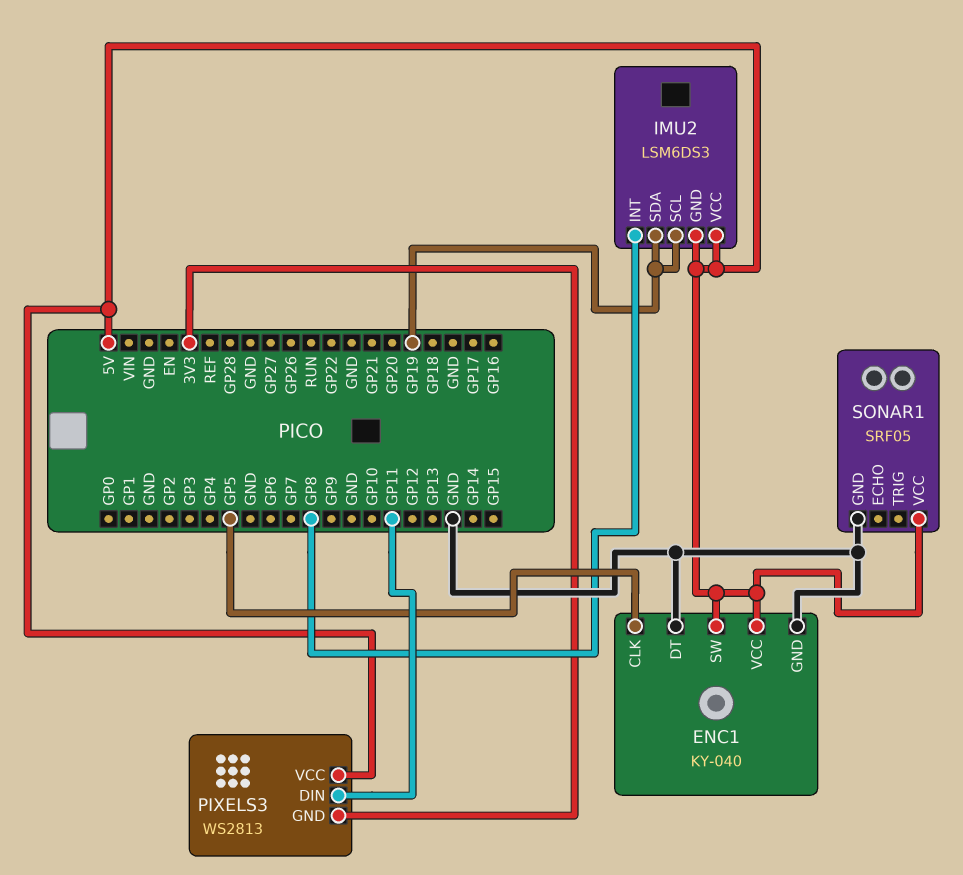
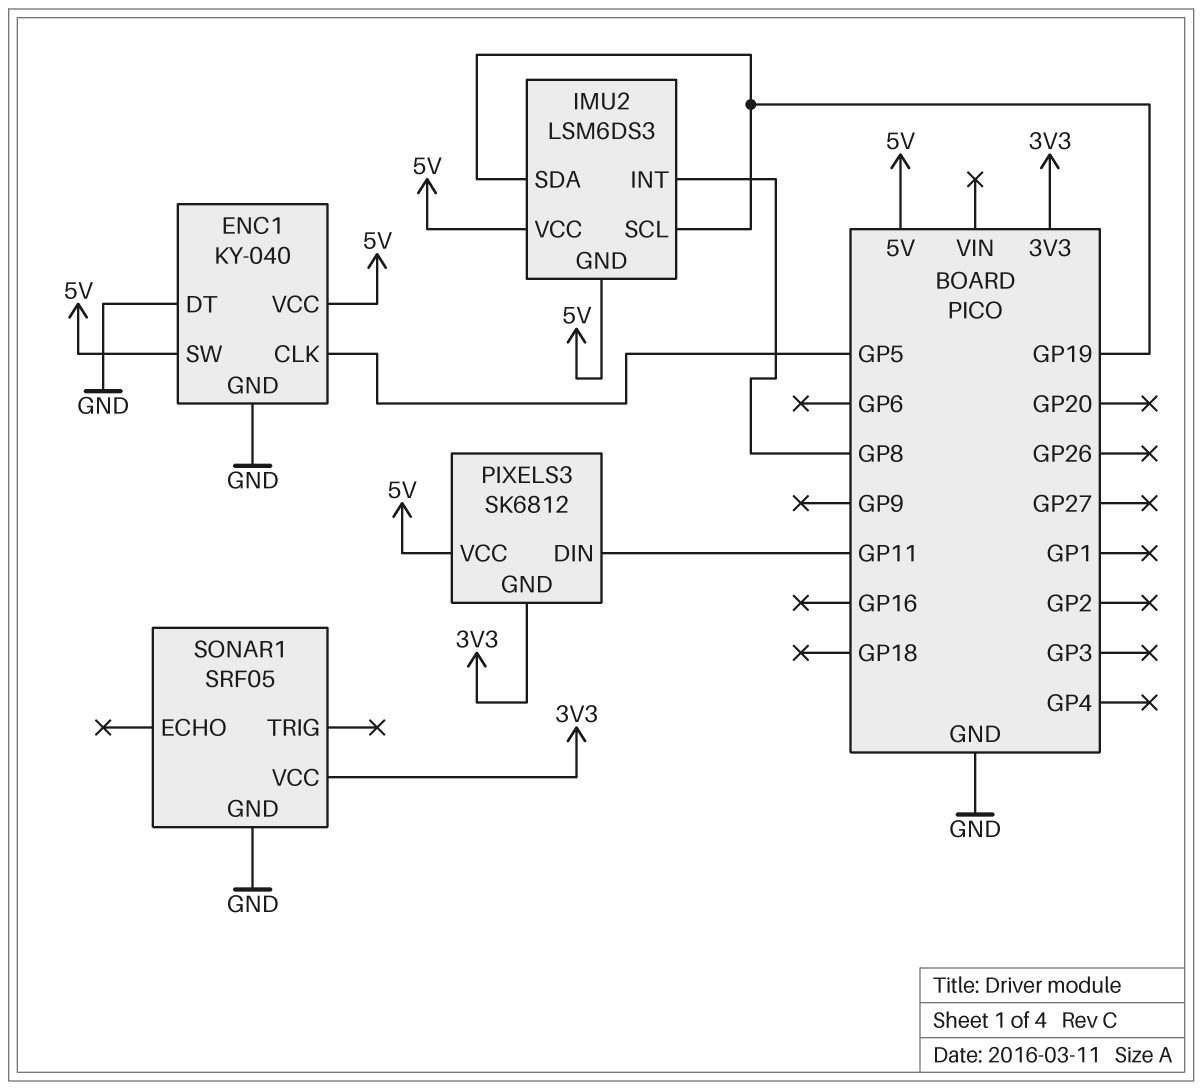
PIXELS3: WS2813 -> SK6812
SONAR1 pin VCC: 5V -> 3V3

